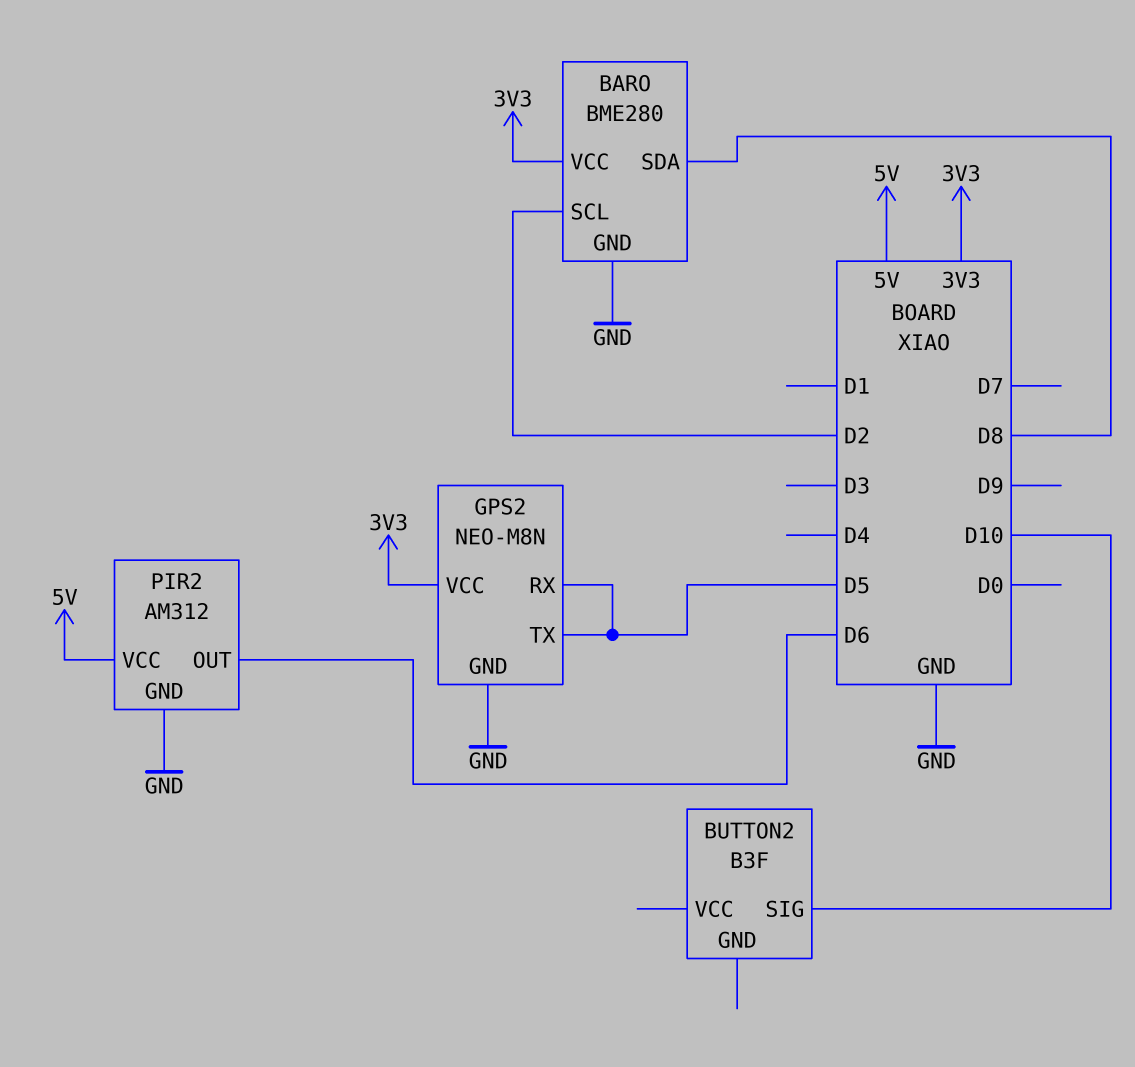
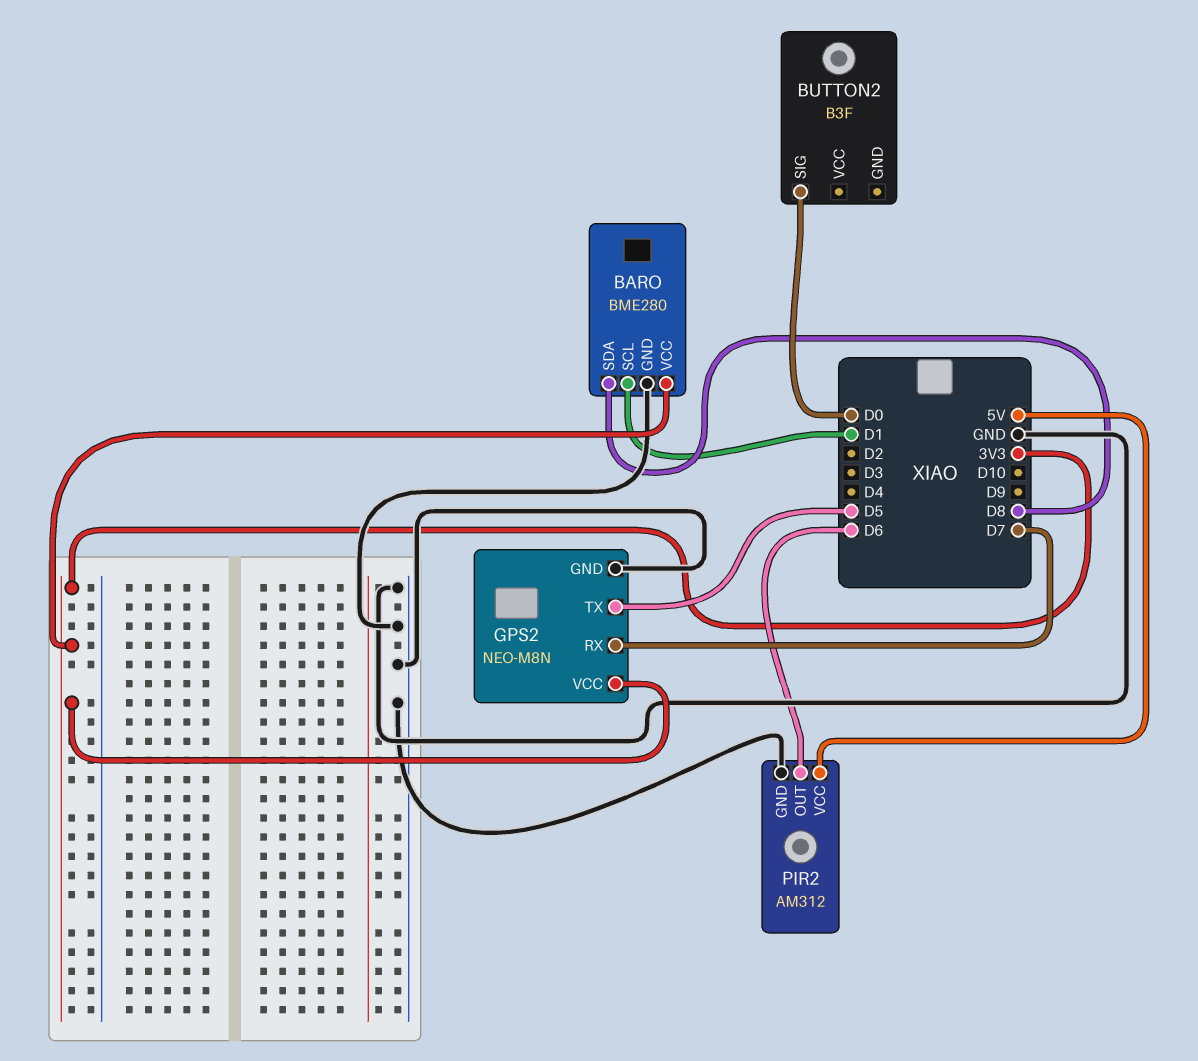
BARO pin SCL: D2 -> D1
BUTTON2 pin SIG: D10 -> D0
GPS2 pin RX: D5 -> D7

